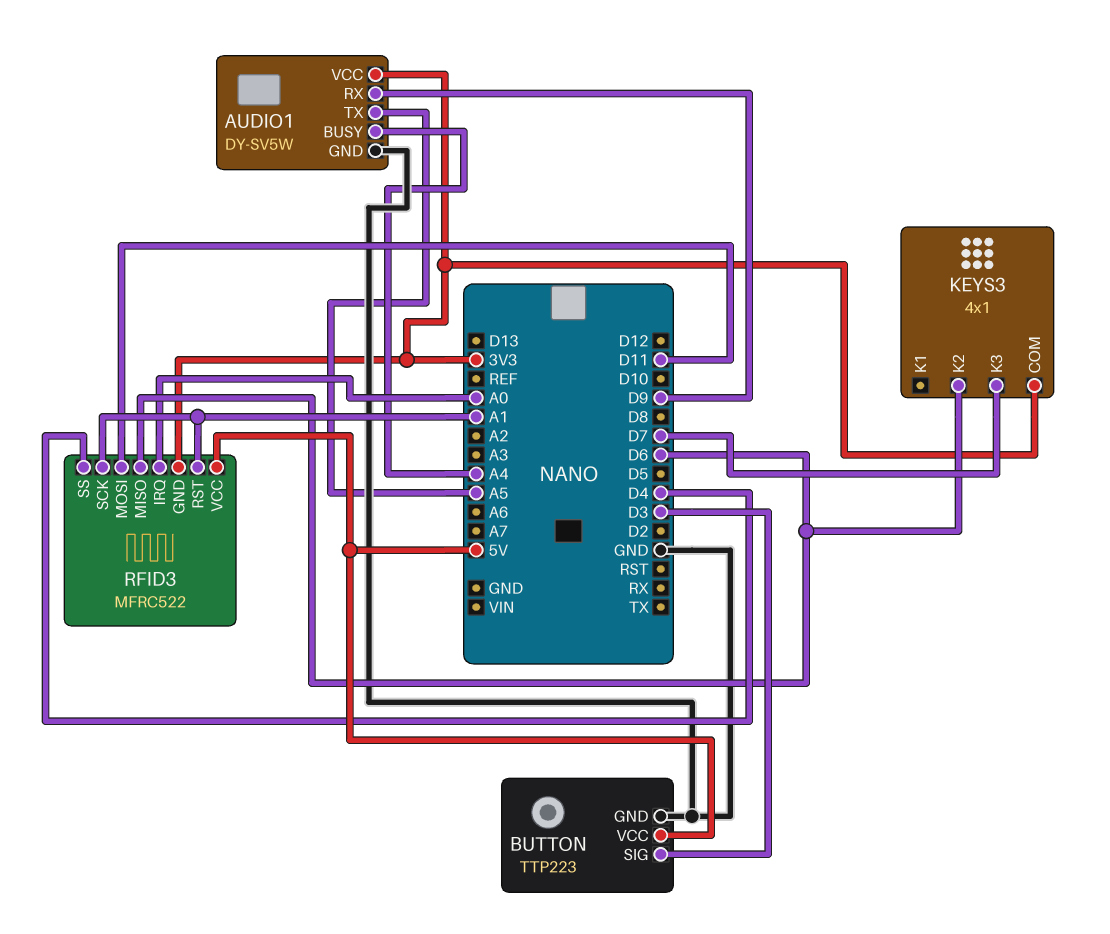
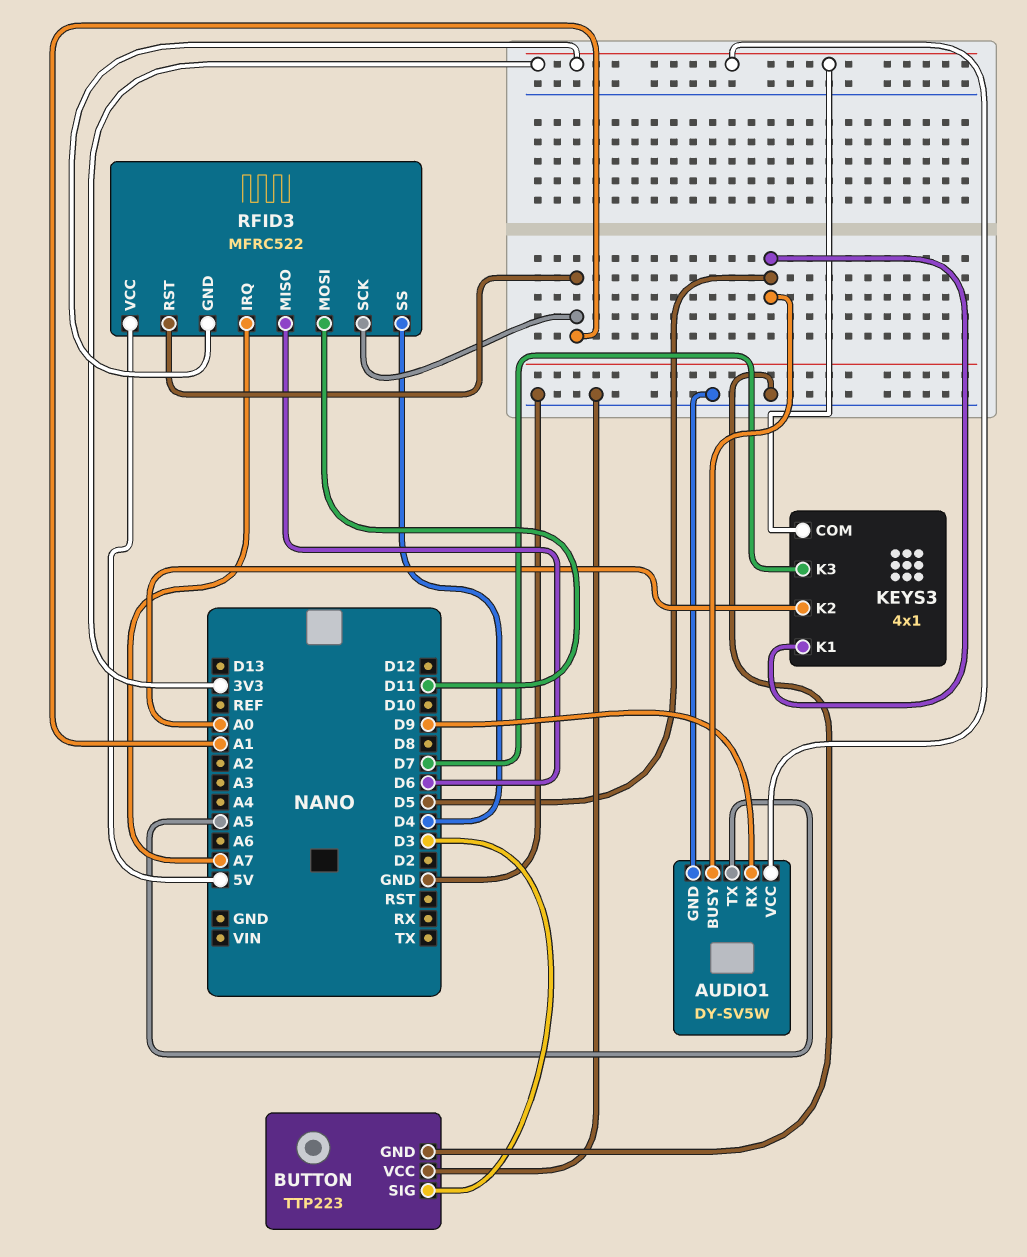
AUDIO1 pin BUSY: A4 -> D5
BUTTON pin VCC: 5V -> GND
KEYS3 pin K1: none -> D5
KEYS3 pin K2: D6 -> A0
RFID3 pin IRQ: A0 -> A7

